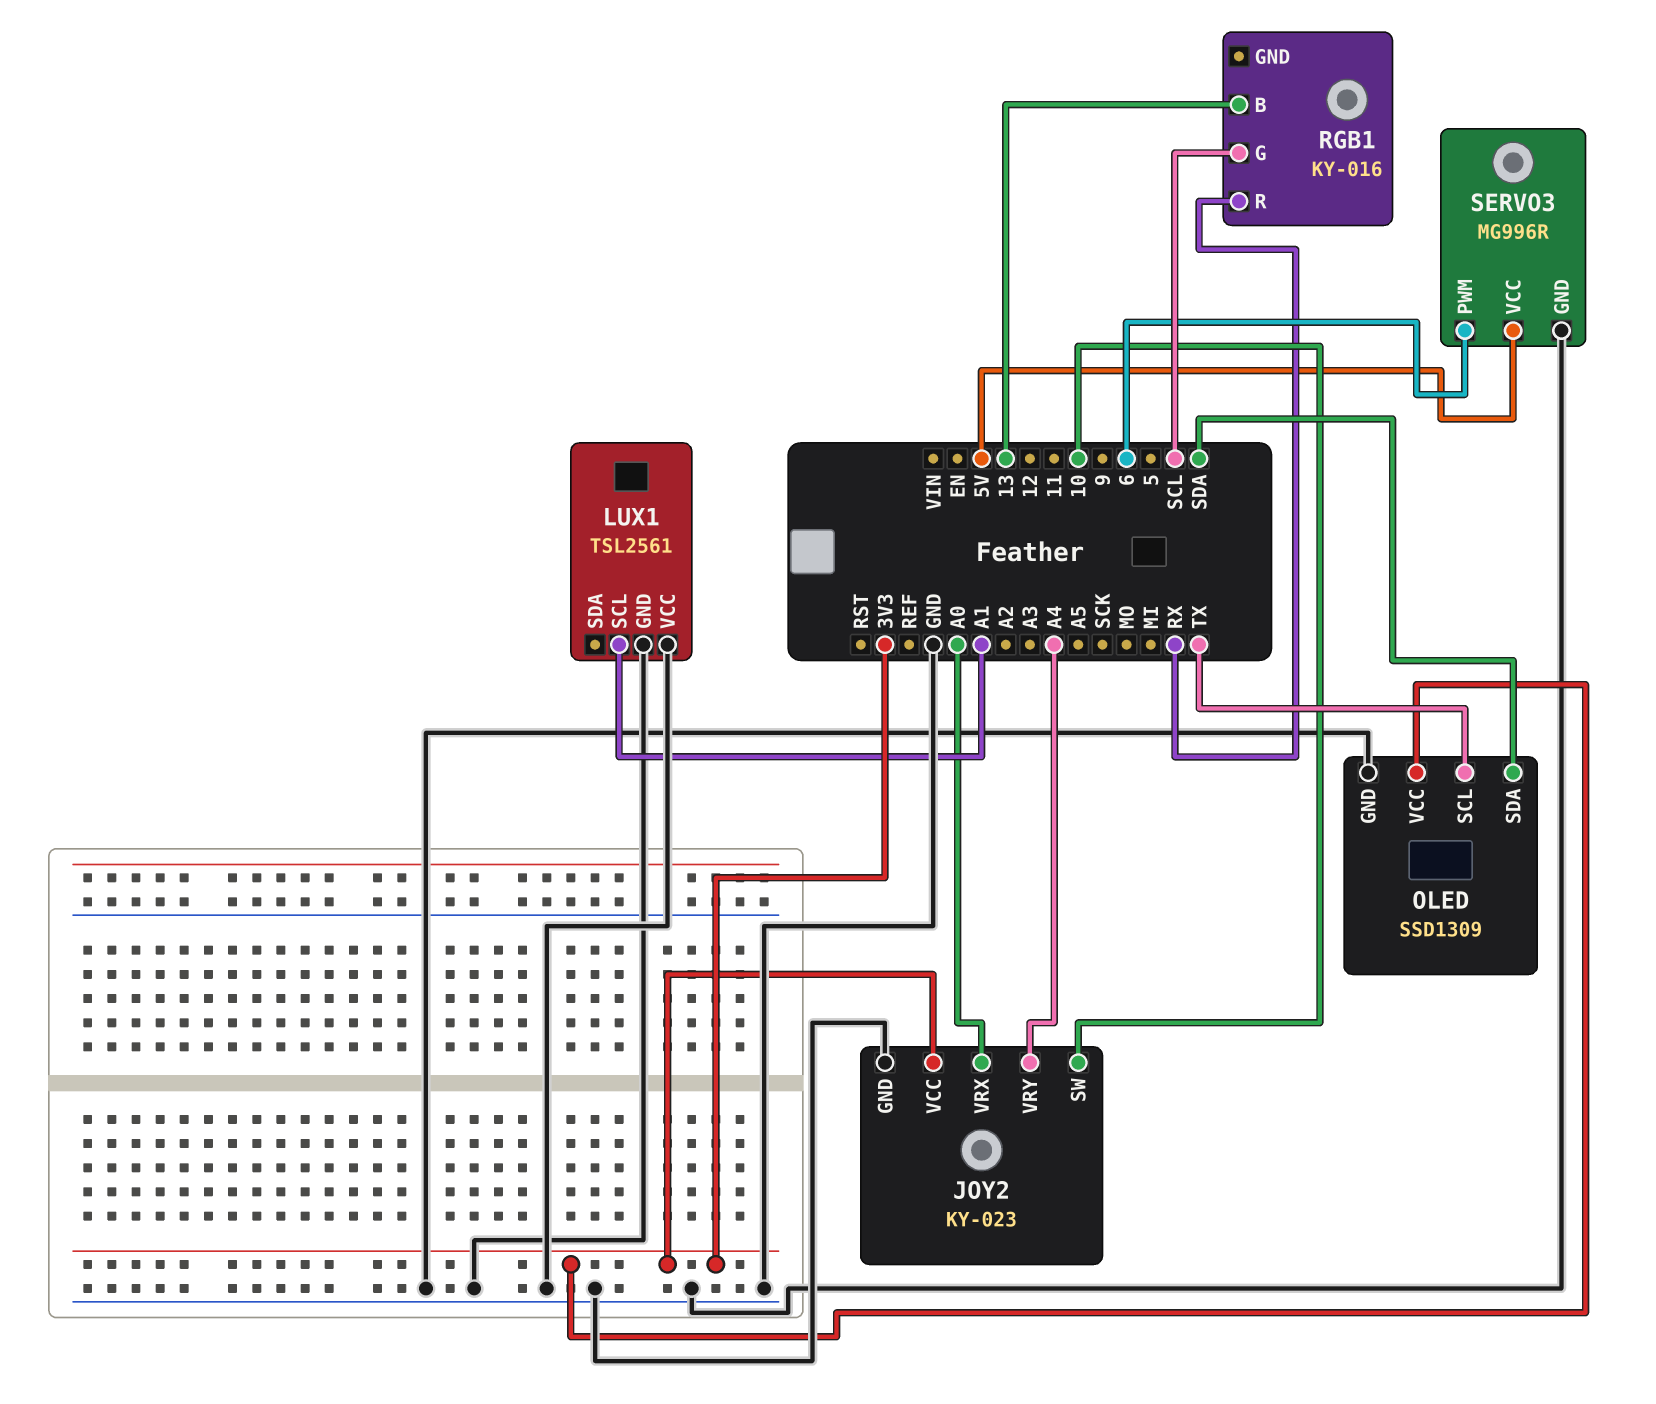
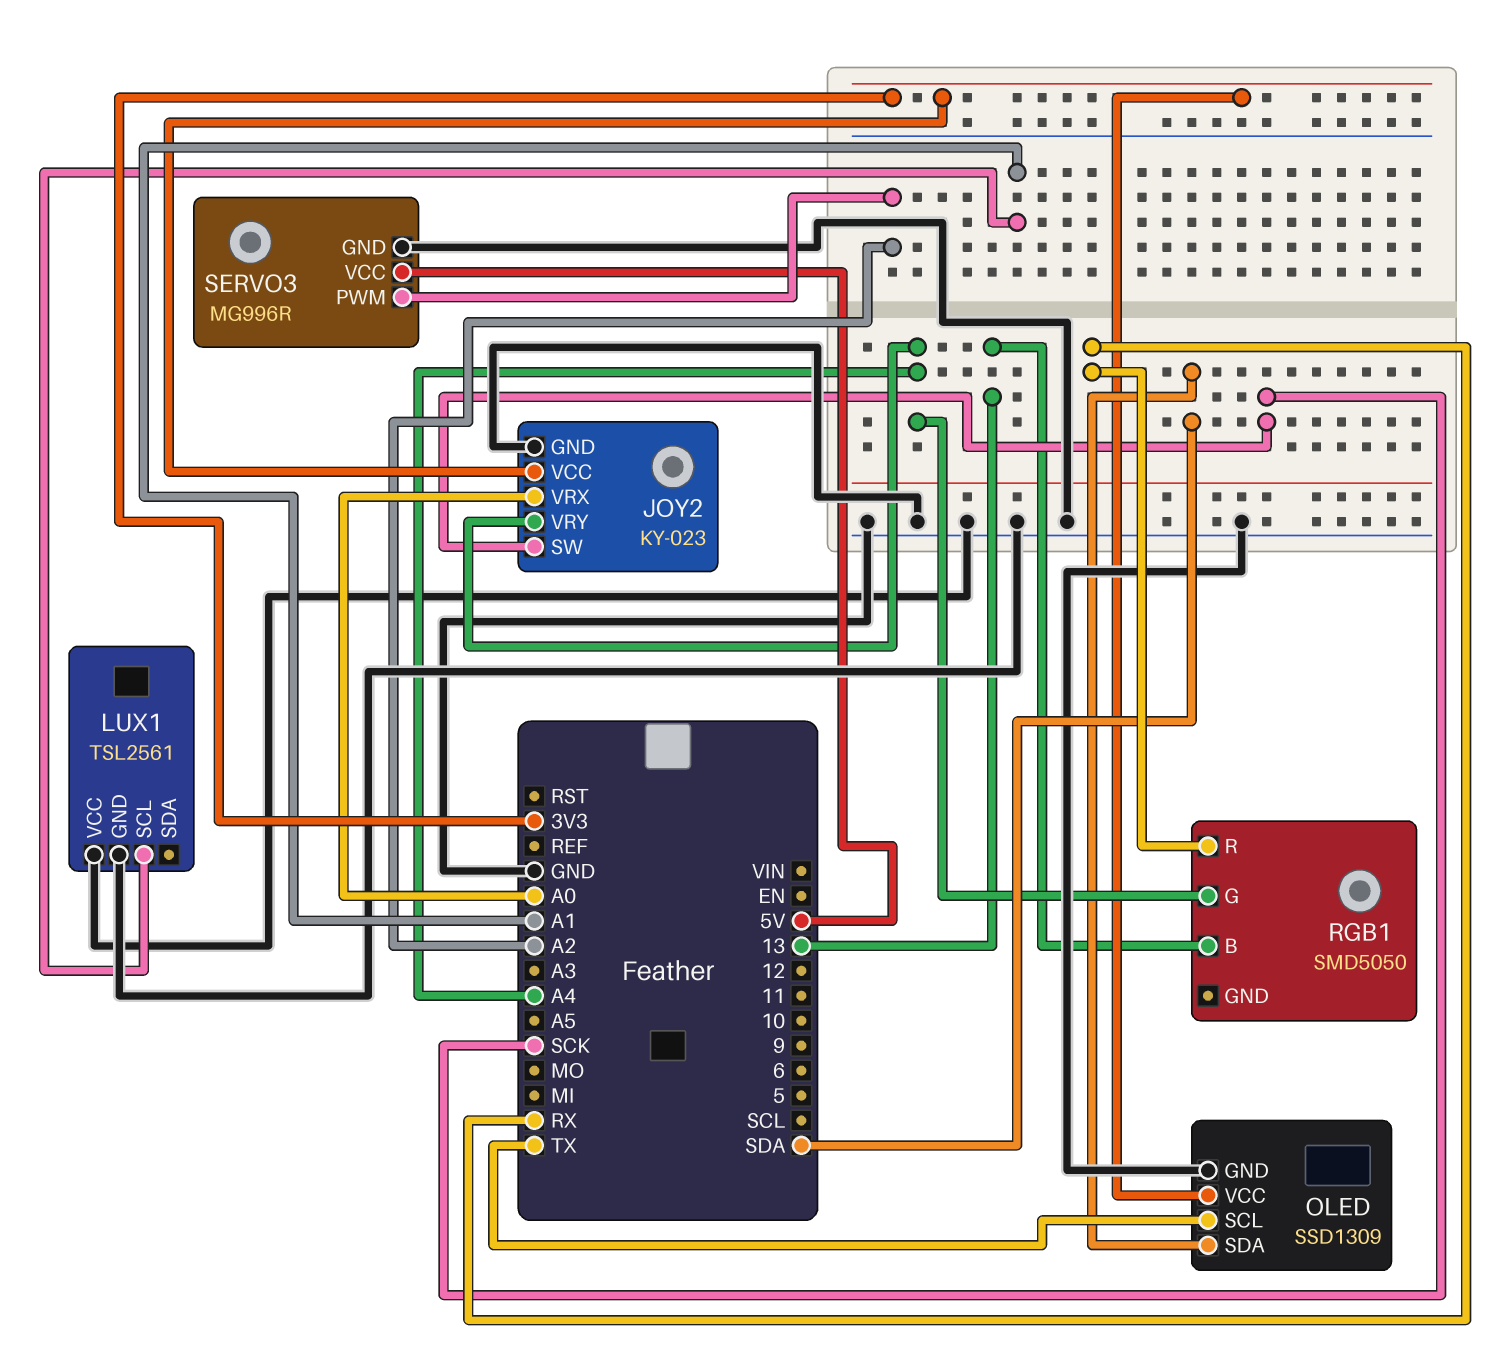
JOY2 pin SW: 10 -> SCK
RGB1: KY-016 -> SMD5050
RGB1 pin G: SCL -> A4
SERVO3 pin PWM: 6 -> A2

